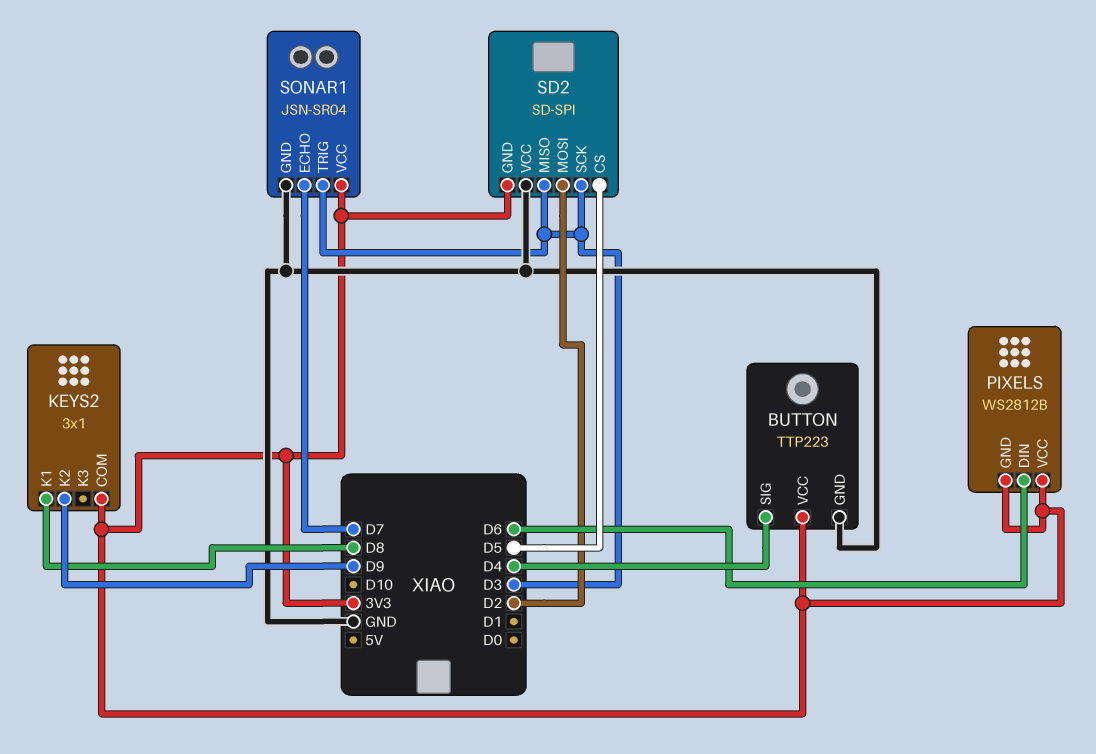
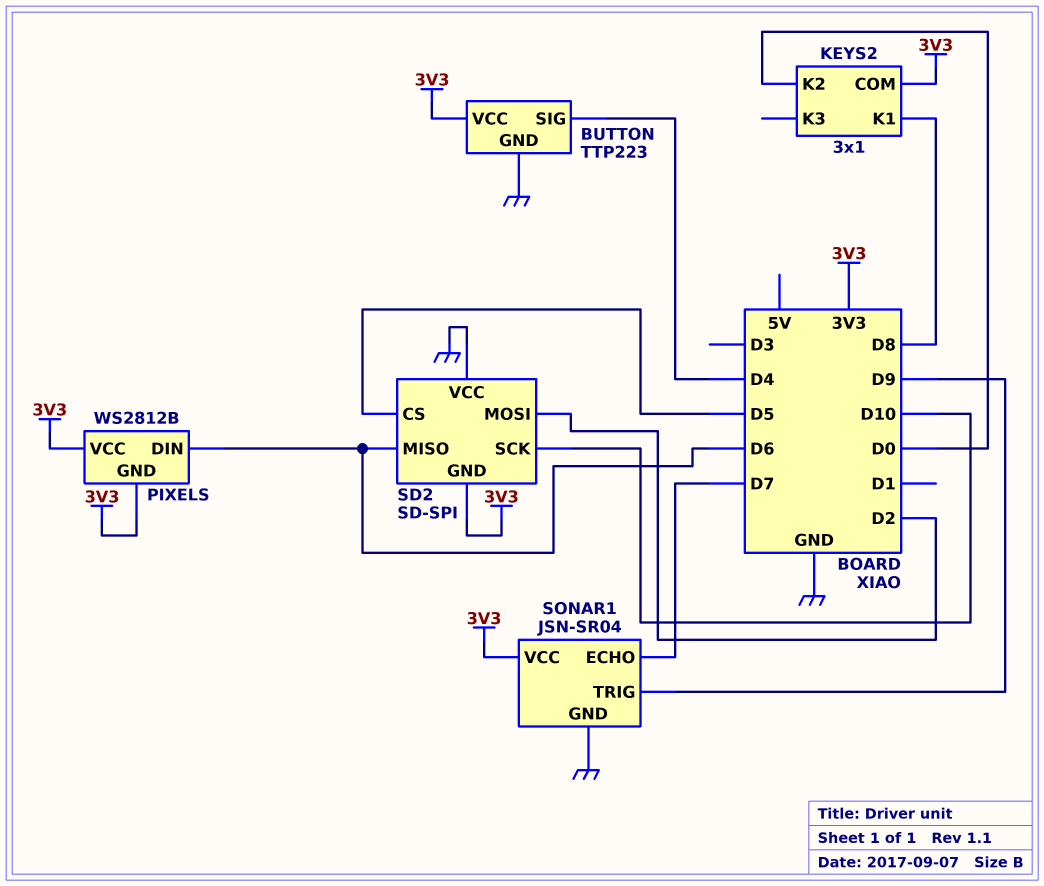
KEYS2 pin K2: D9 -> D0
SD2 pin MISO: D3 -> D6
SD2 pin SCK: D3 -> D10
SONAR1 pin TRIG: D3 -> D9

